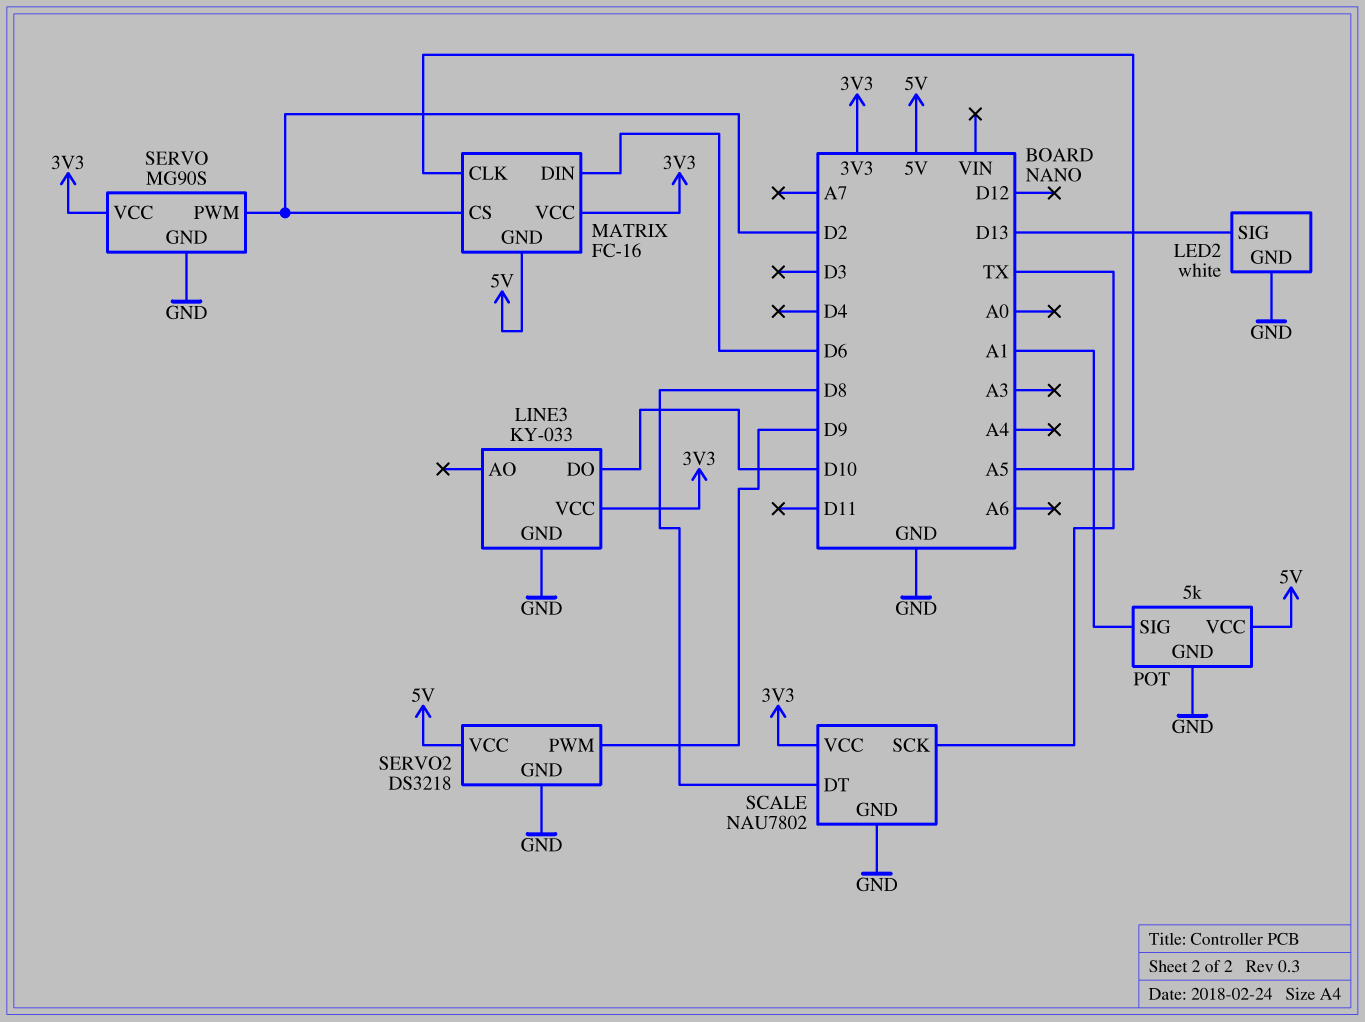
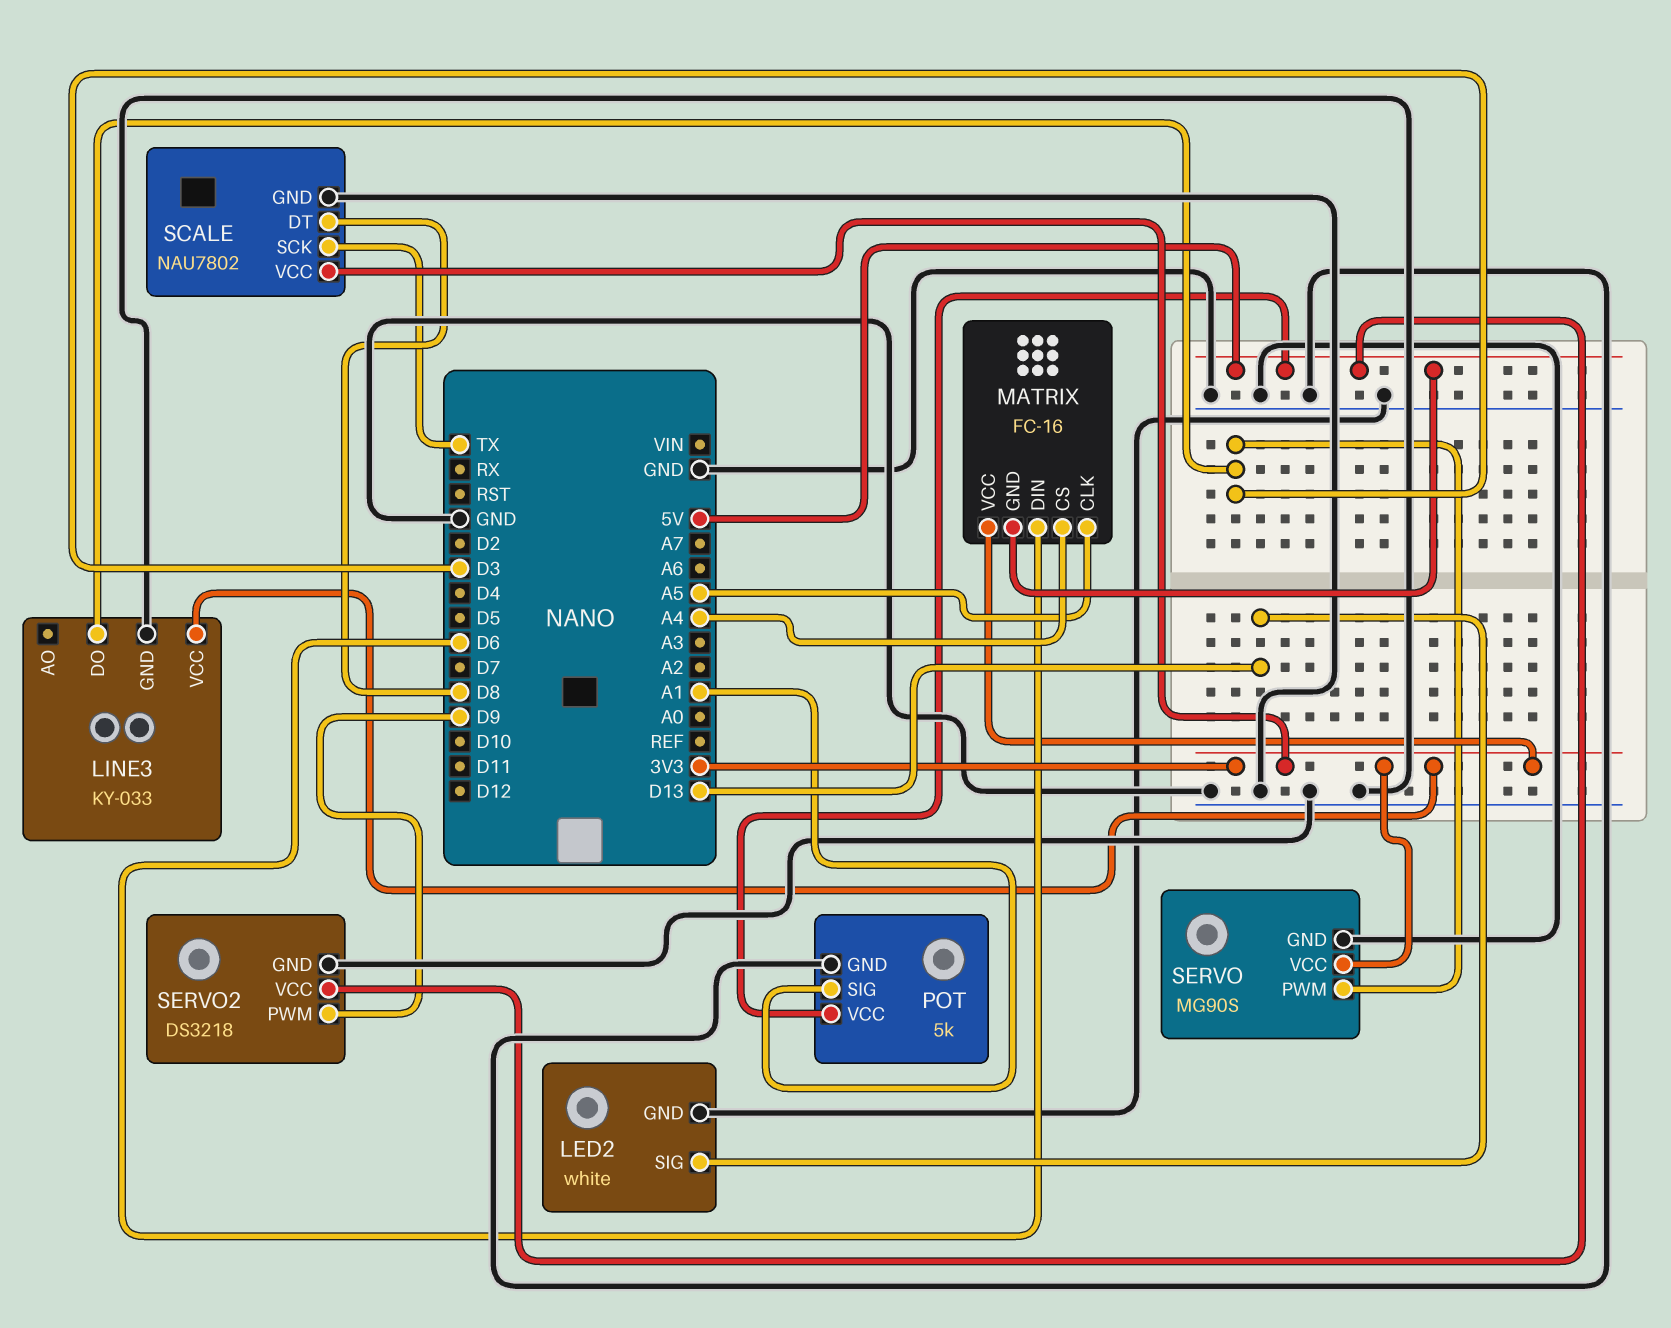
LINE3 pin DO: D10 -> D3
MATRIX pin CS: D2 -> A4
SERVO pin PWM: D2 -> D3

